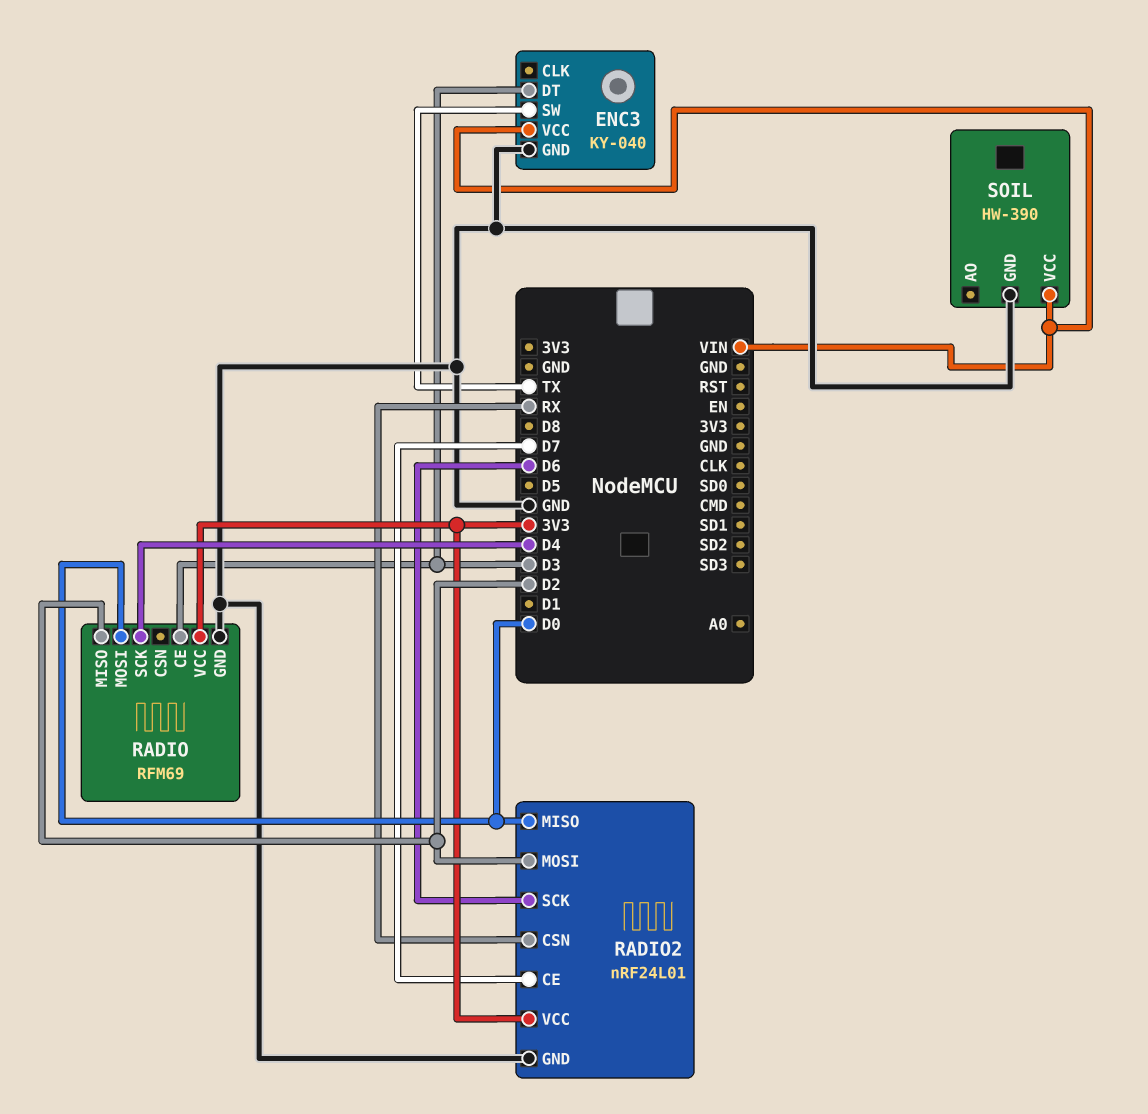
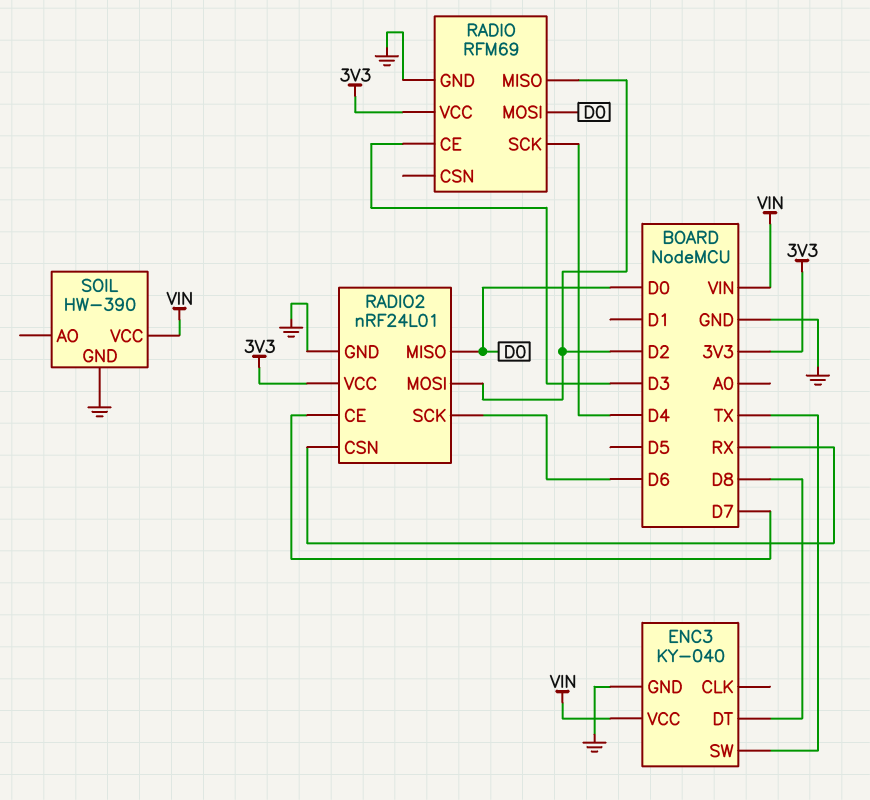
ENC3 pin DT: D3 -> D8

